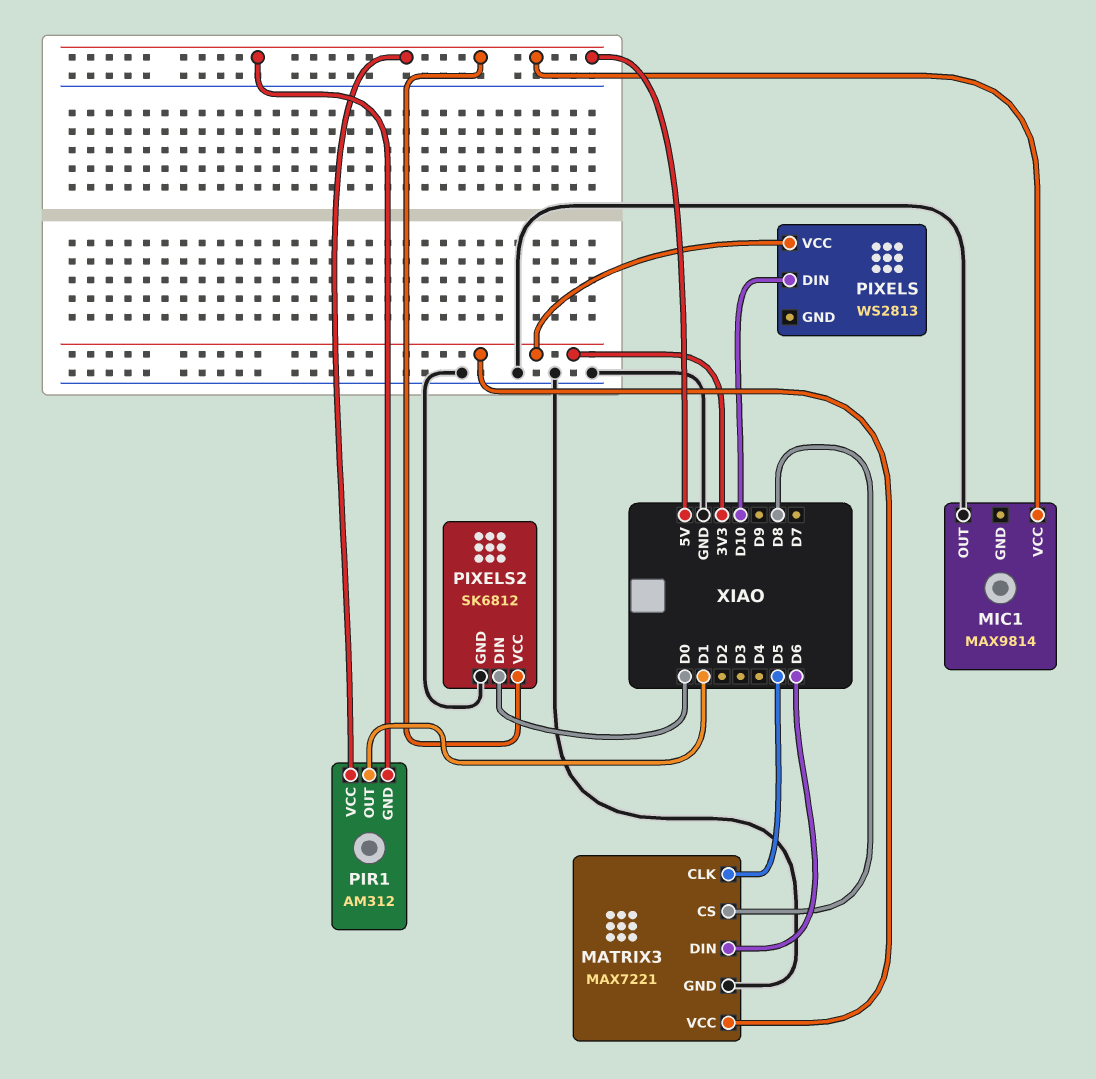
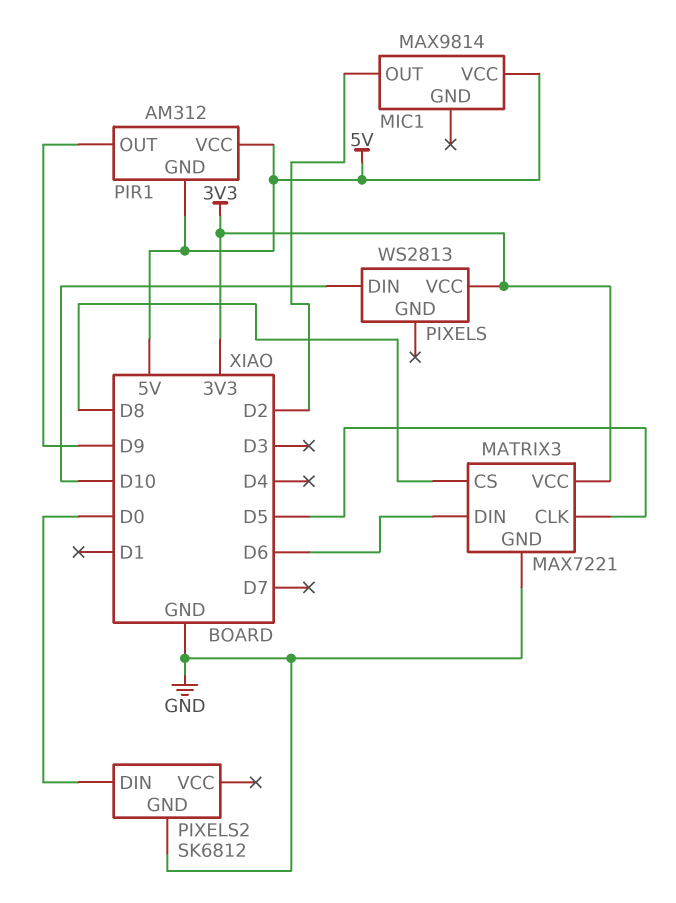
MIC1 pin OUT: GND -> D2
PIR1 pin OUT: D1 -> D9
PIXELS2 pin VCC: 5V -> none

